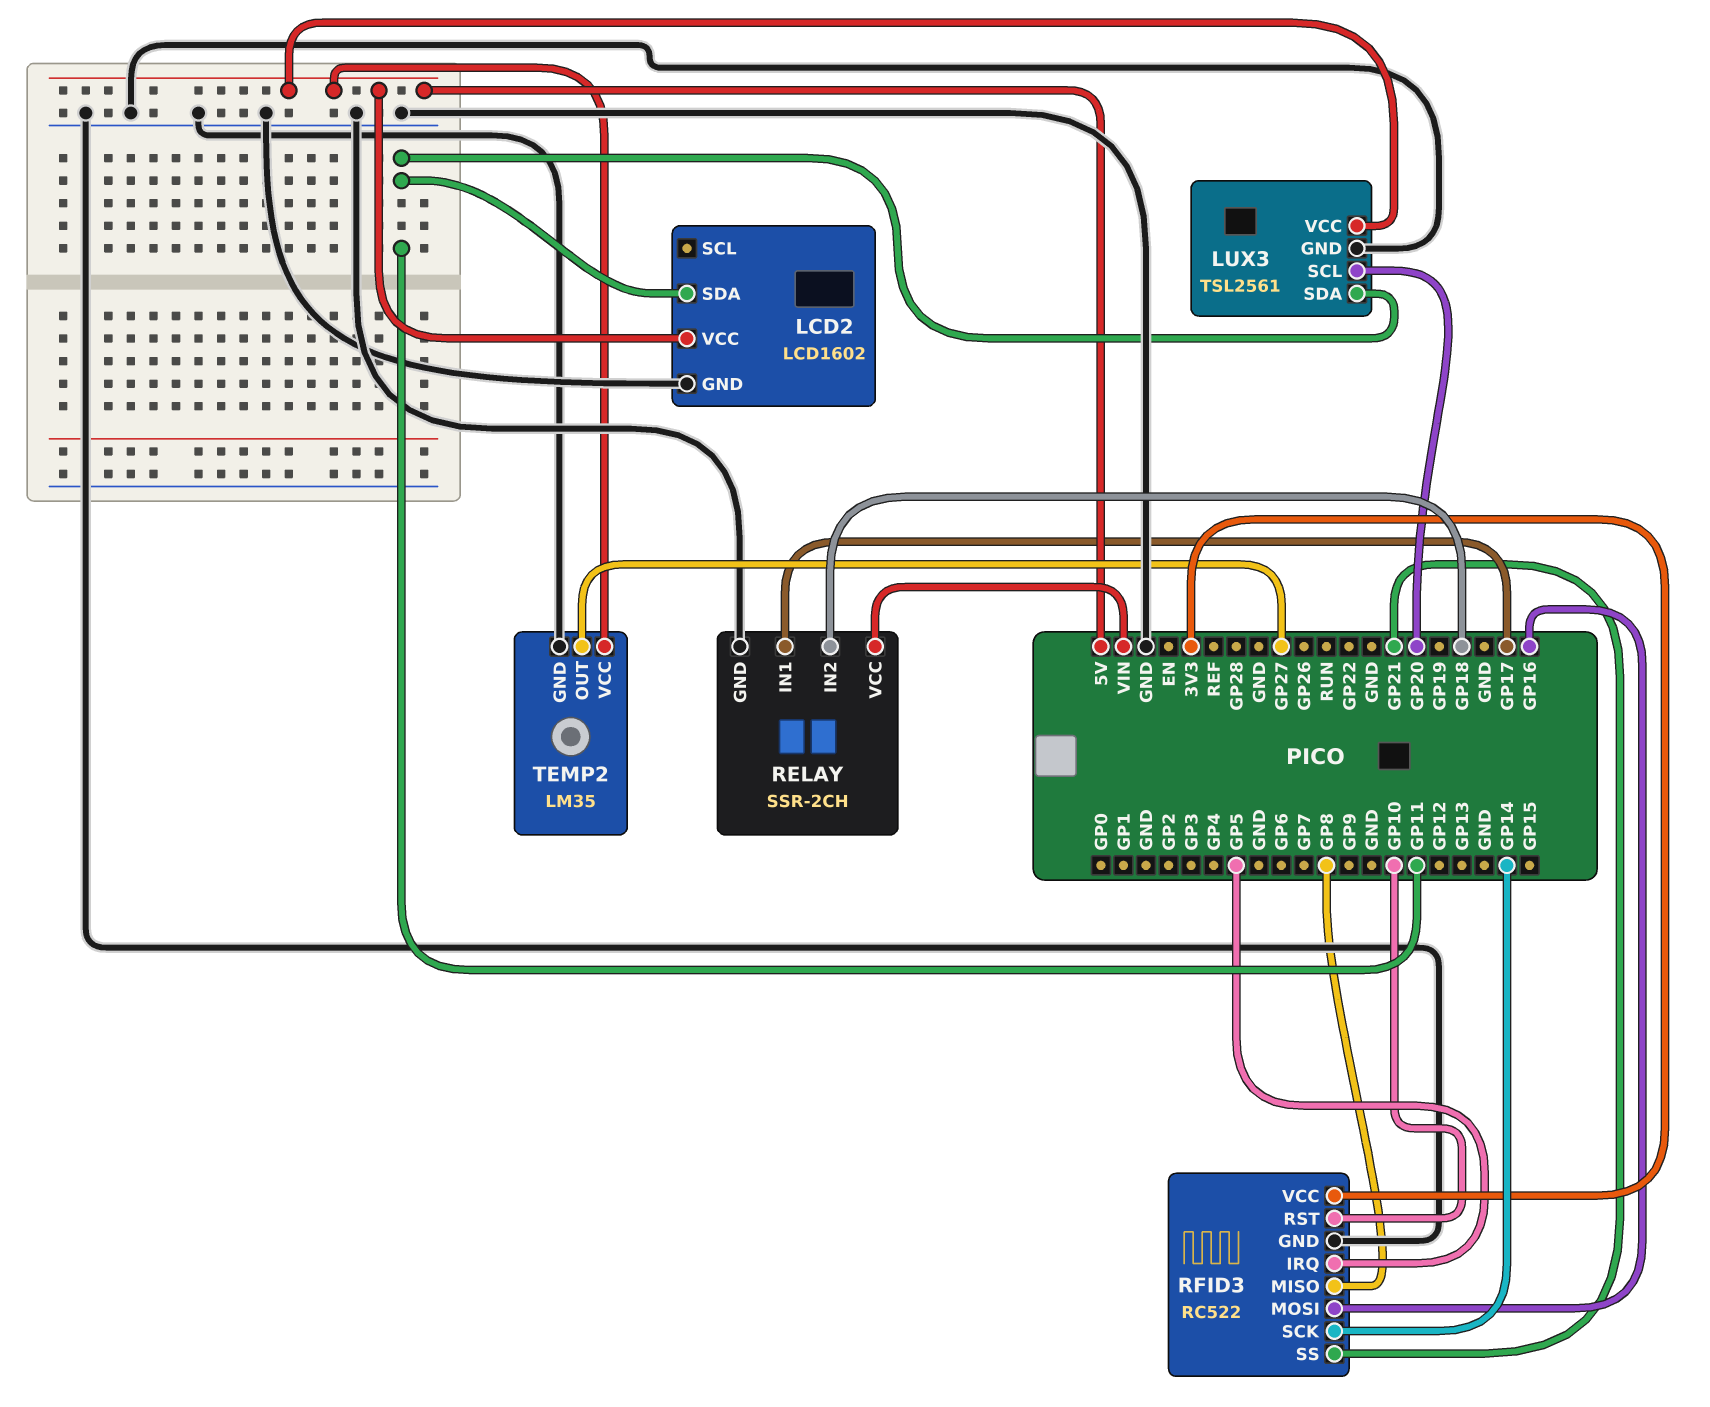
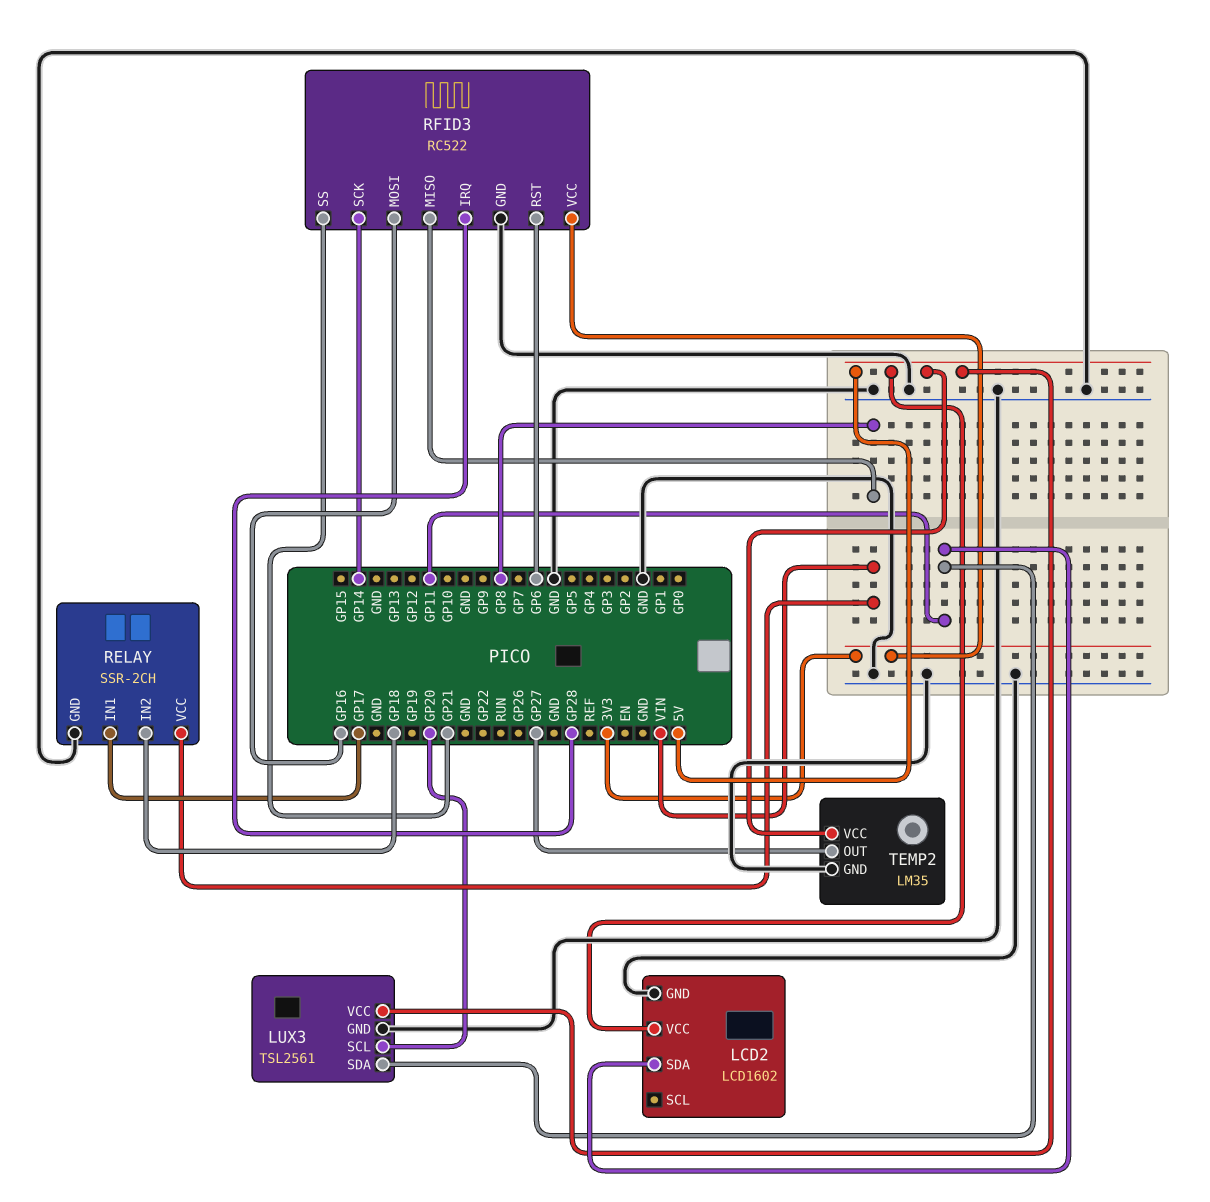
RFID3 pin IRQ: GP5 -> GP28
RFID3 pin RST: GP10 -> GP6

